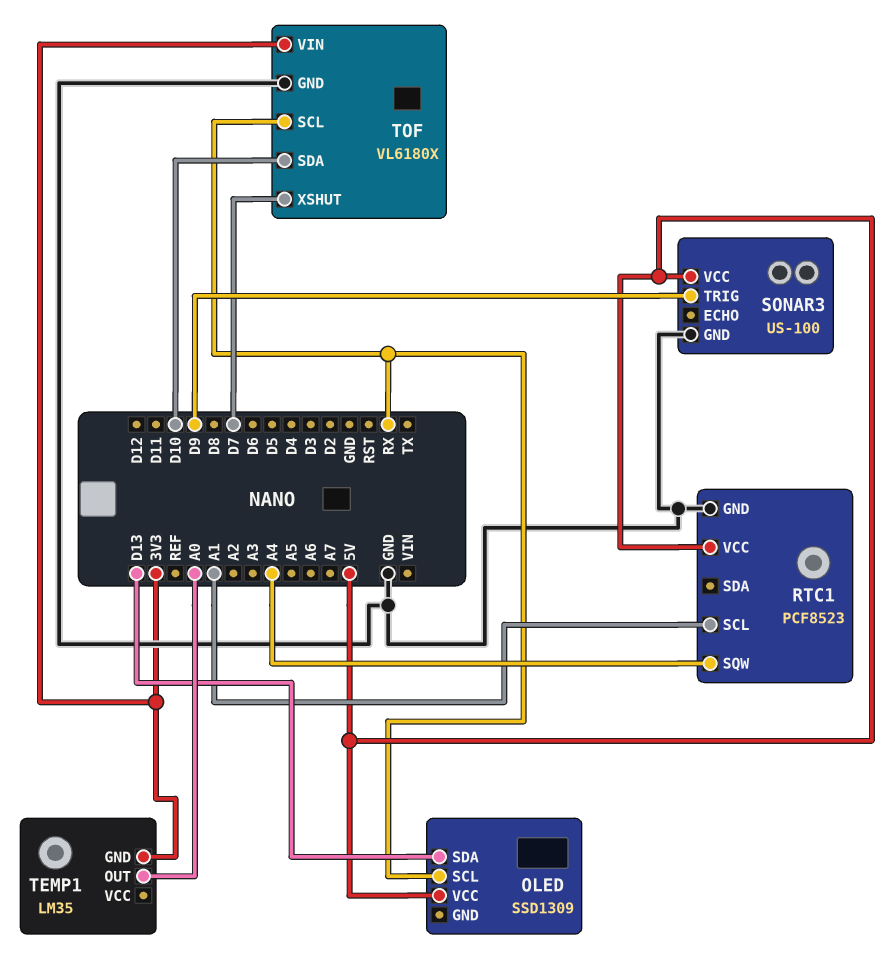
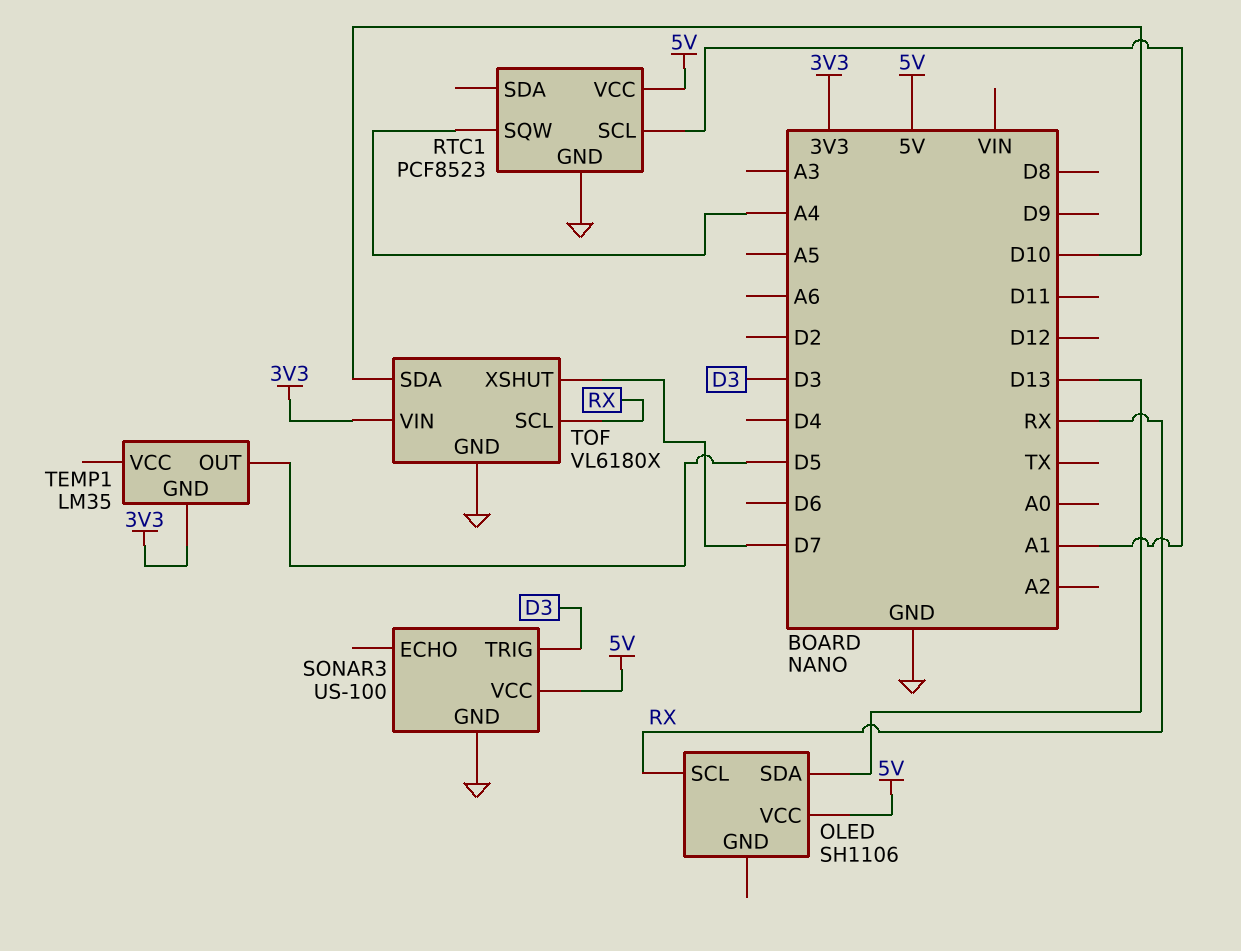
OLED: SSD1309 -> SH1106
SONAR3 pin TRIG: D9 -> D3
TEMP1 pin OUT: A0 -> D5

